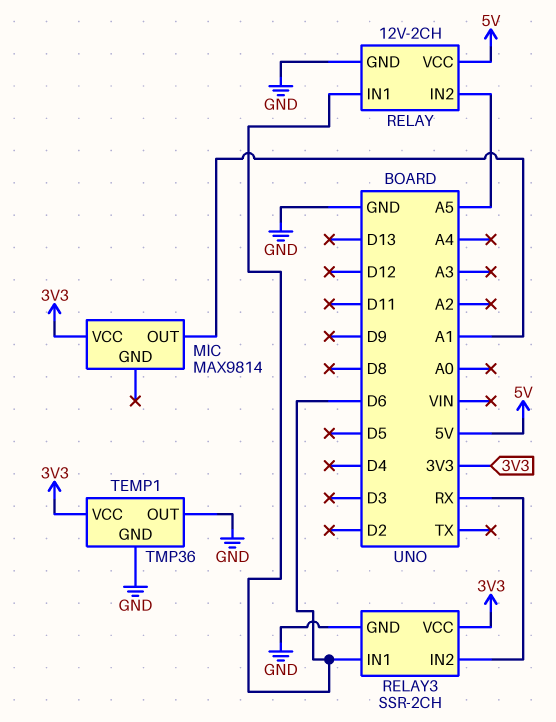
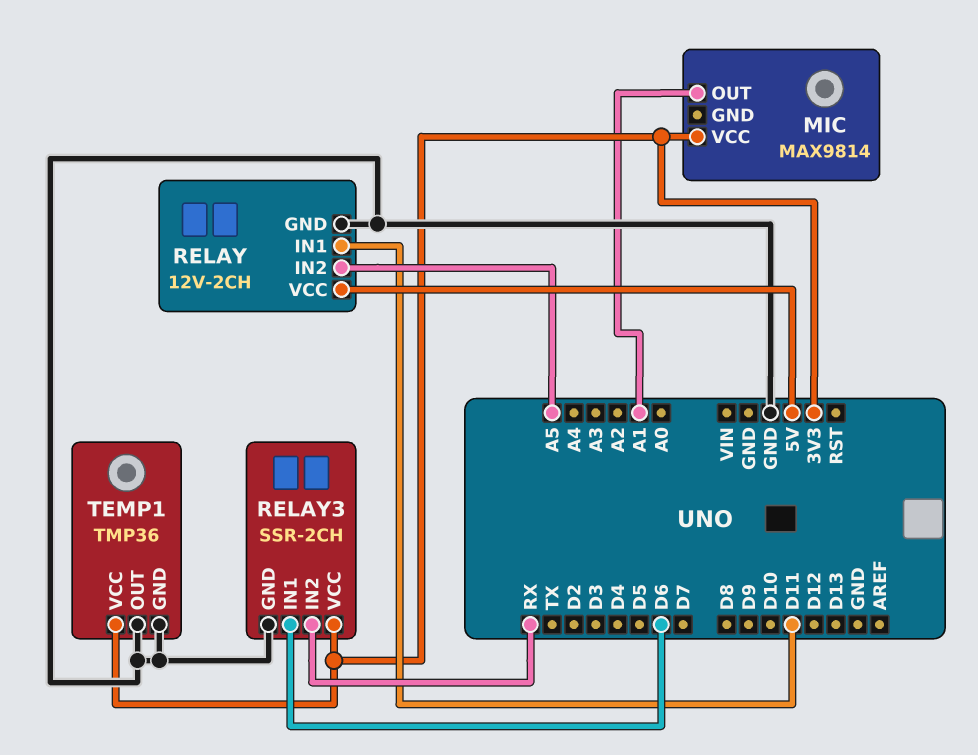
RELAY pin IN1: D6 -> D11

